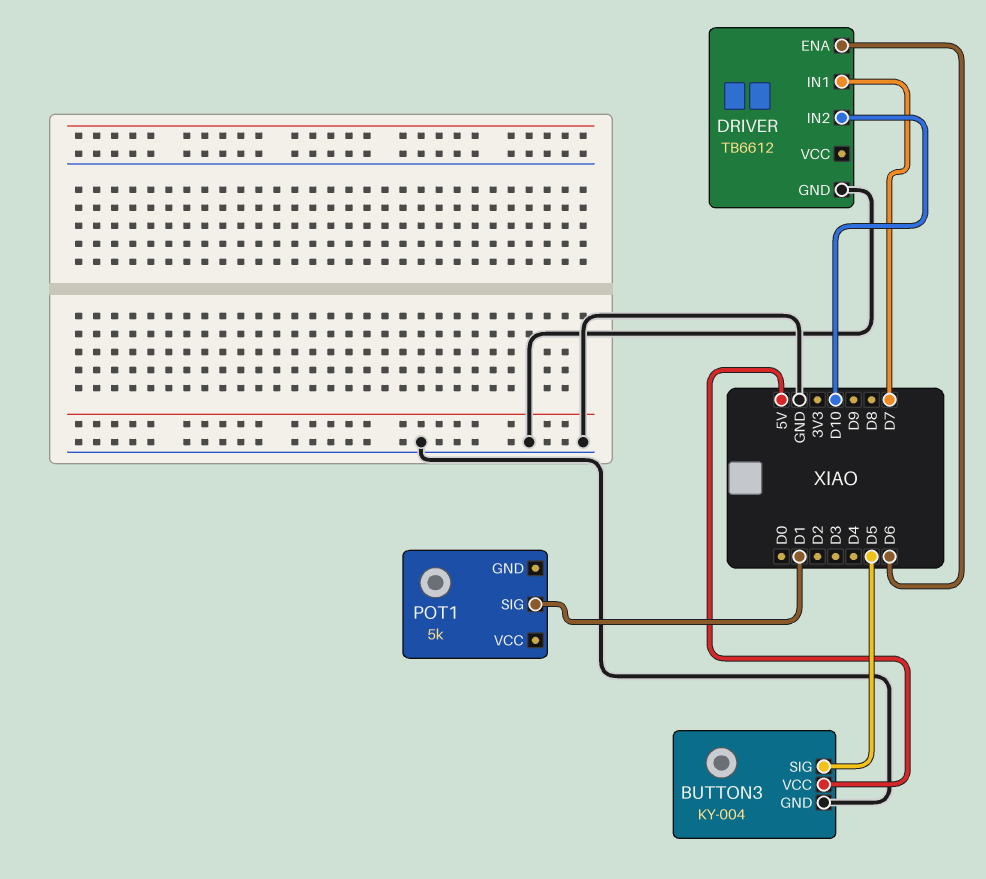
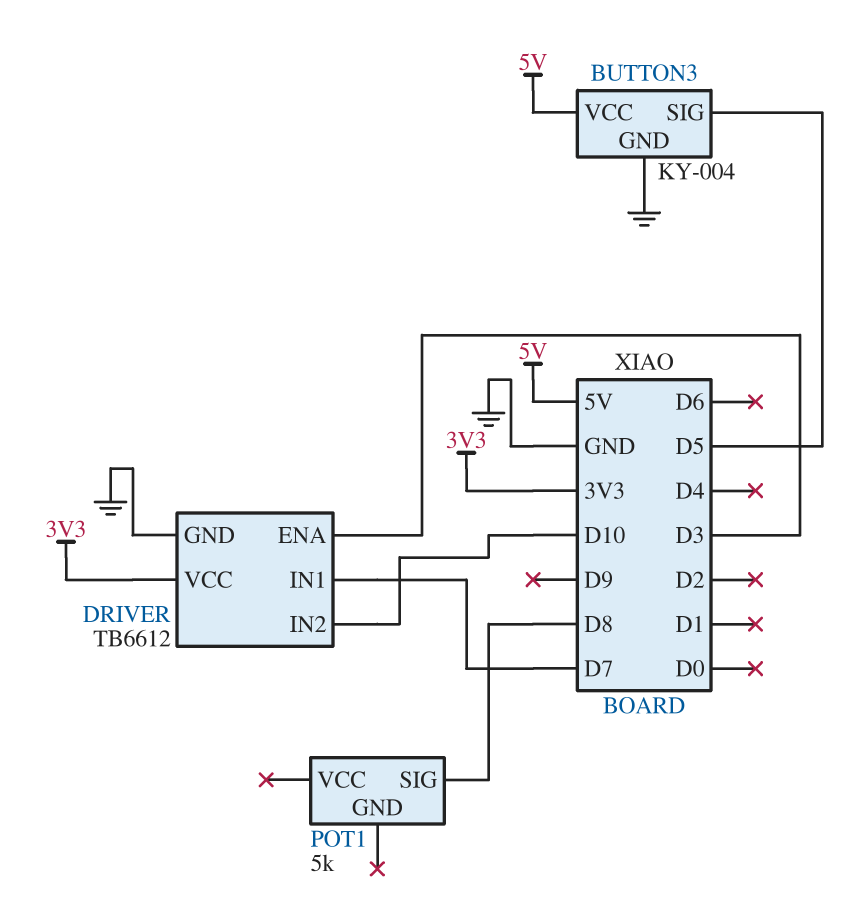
DRIVER pin ENA: D6 -> D3
DRIVER pin VCC: none -> 3V3
POT1 pin SIG: D1 -> D8

